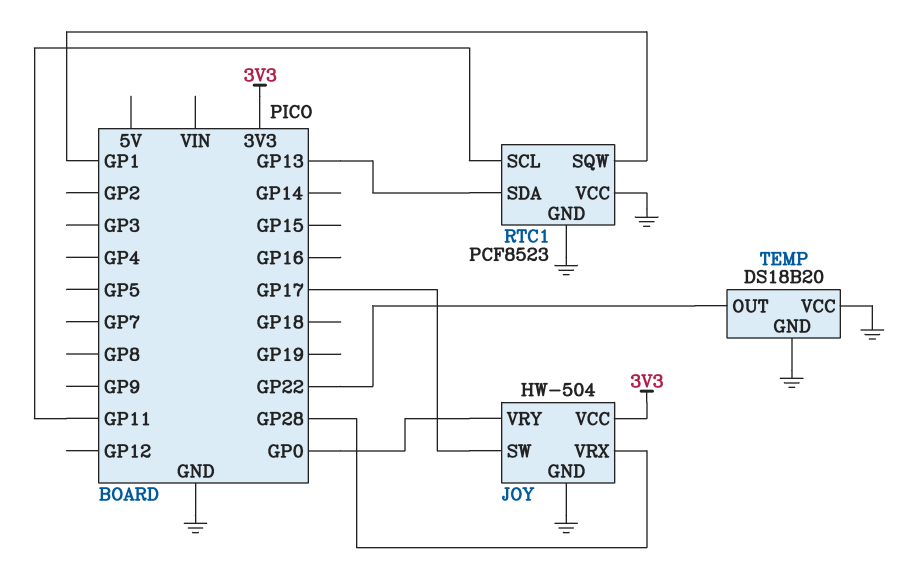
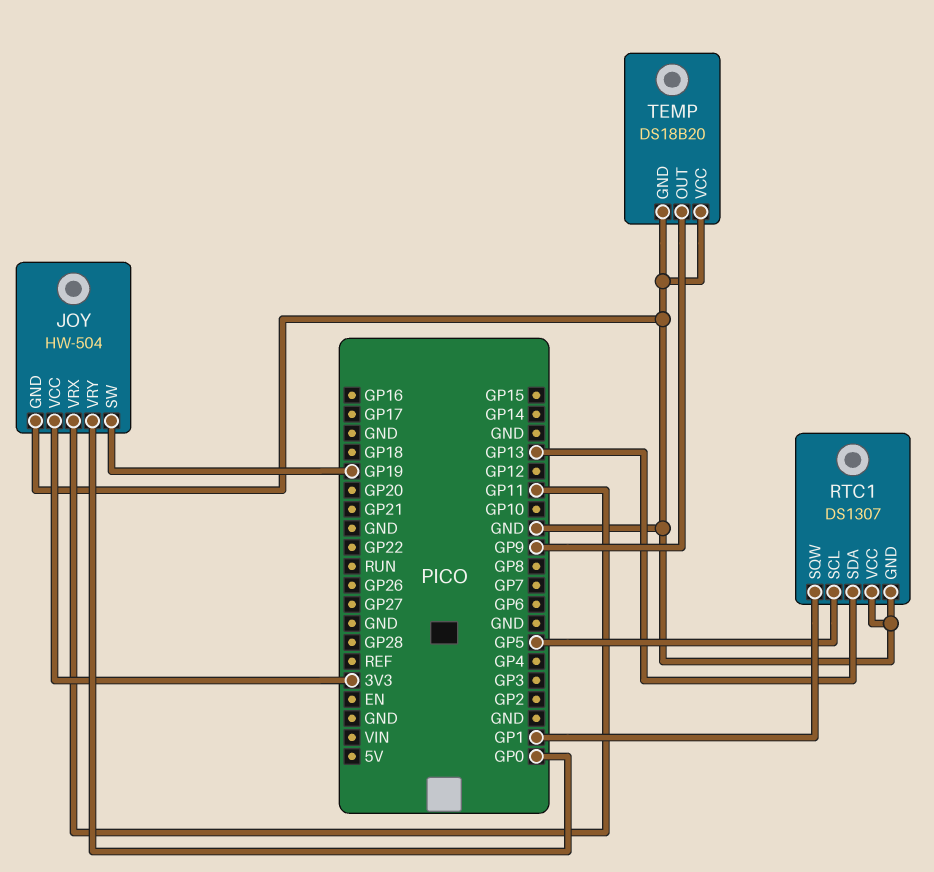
JOY pin SW: GP17 -> GP19
JOY pin VRX: GP28 -> GP11
RTC1: PCF8523 -> DS1307
RTC1 pin SCL: GP11 -> GP5
TEMP pin OUT: GP22 -> GP9

